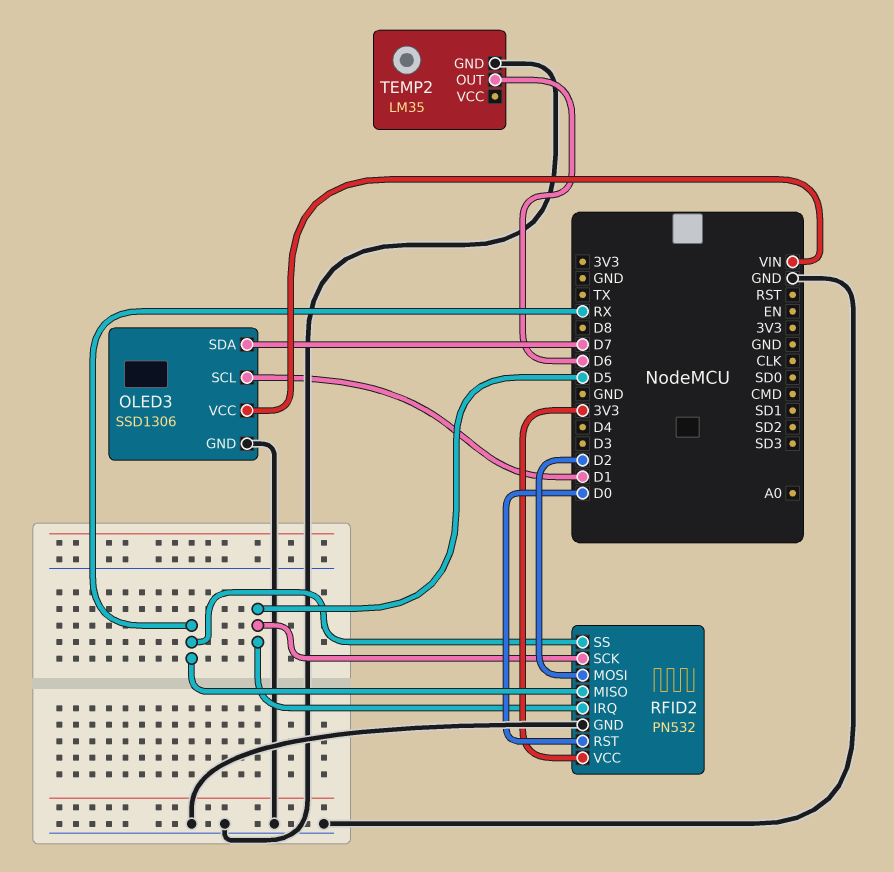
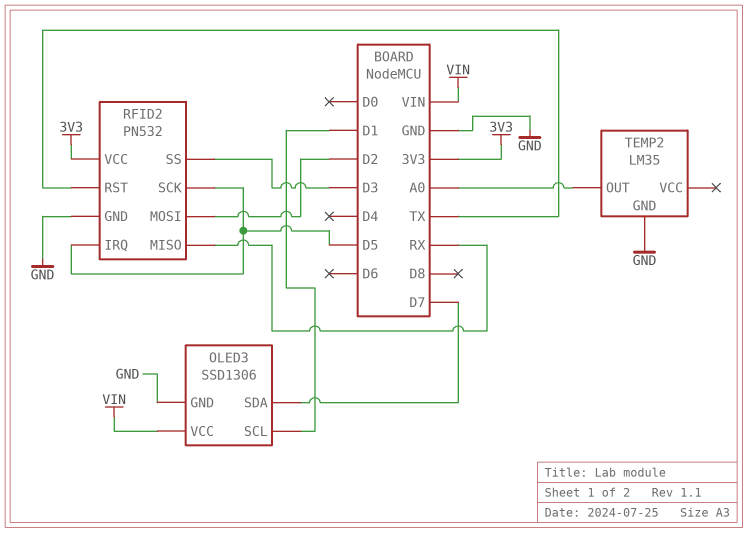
RFID2 pin RST: D0 -> TX
RFID2 pin SS: RX -> D3
TEMP2 pin OUT: D6 -> A0

